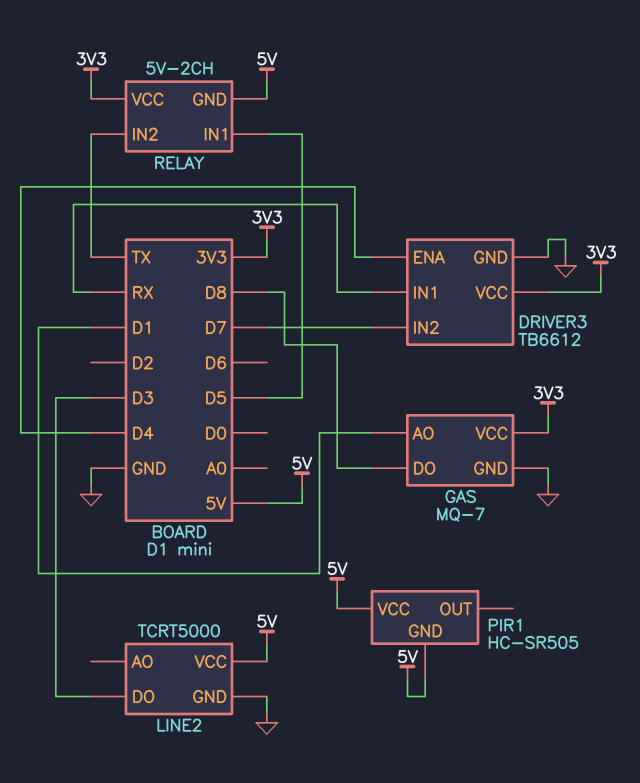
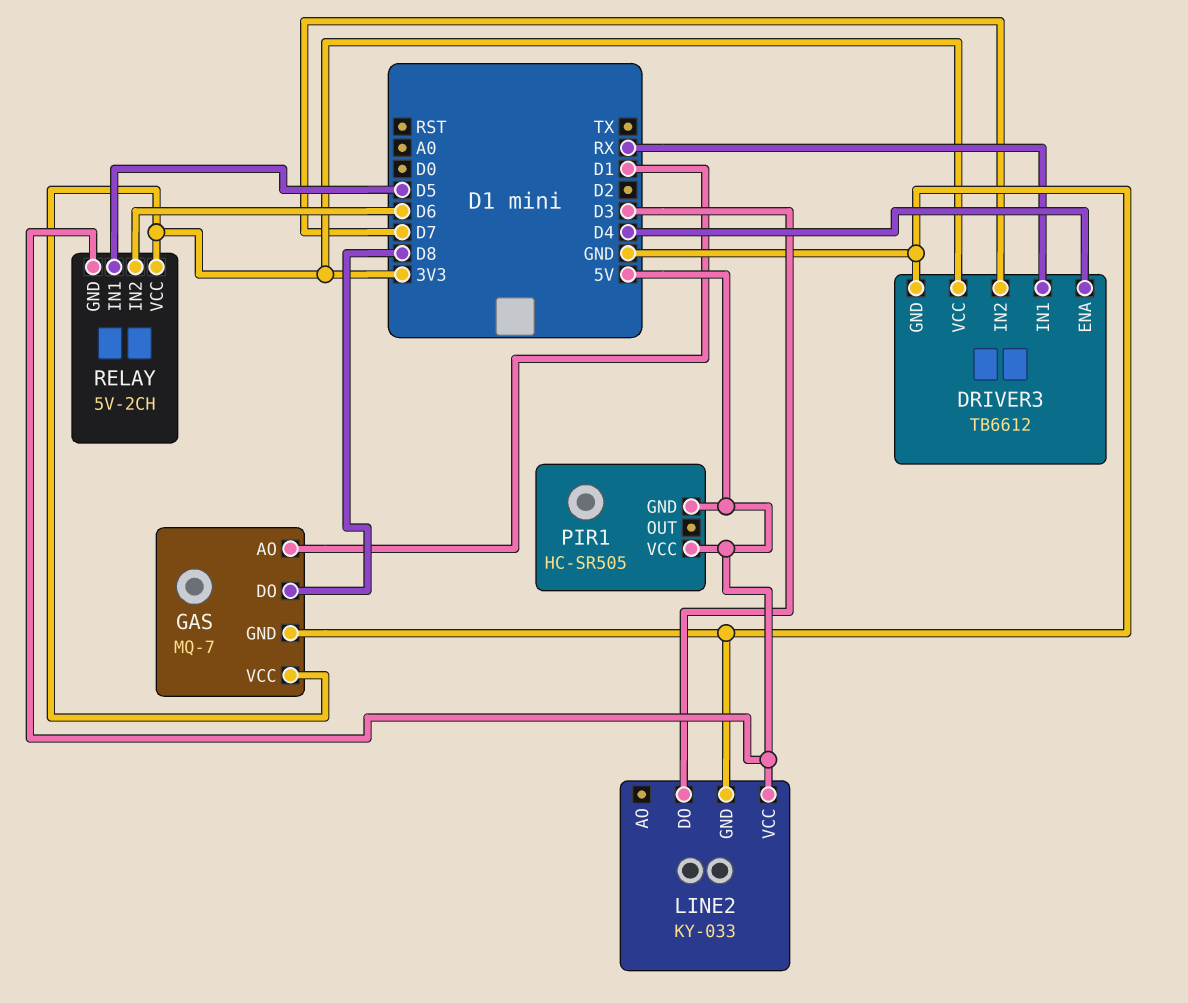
LINE2: TCRT5000 -> KY-033
RELAY pin IN2: TX -> D6

